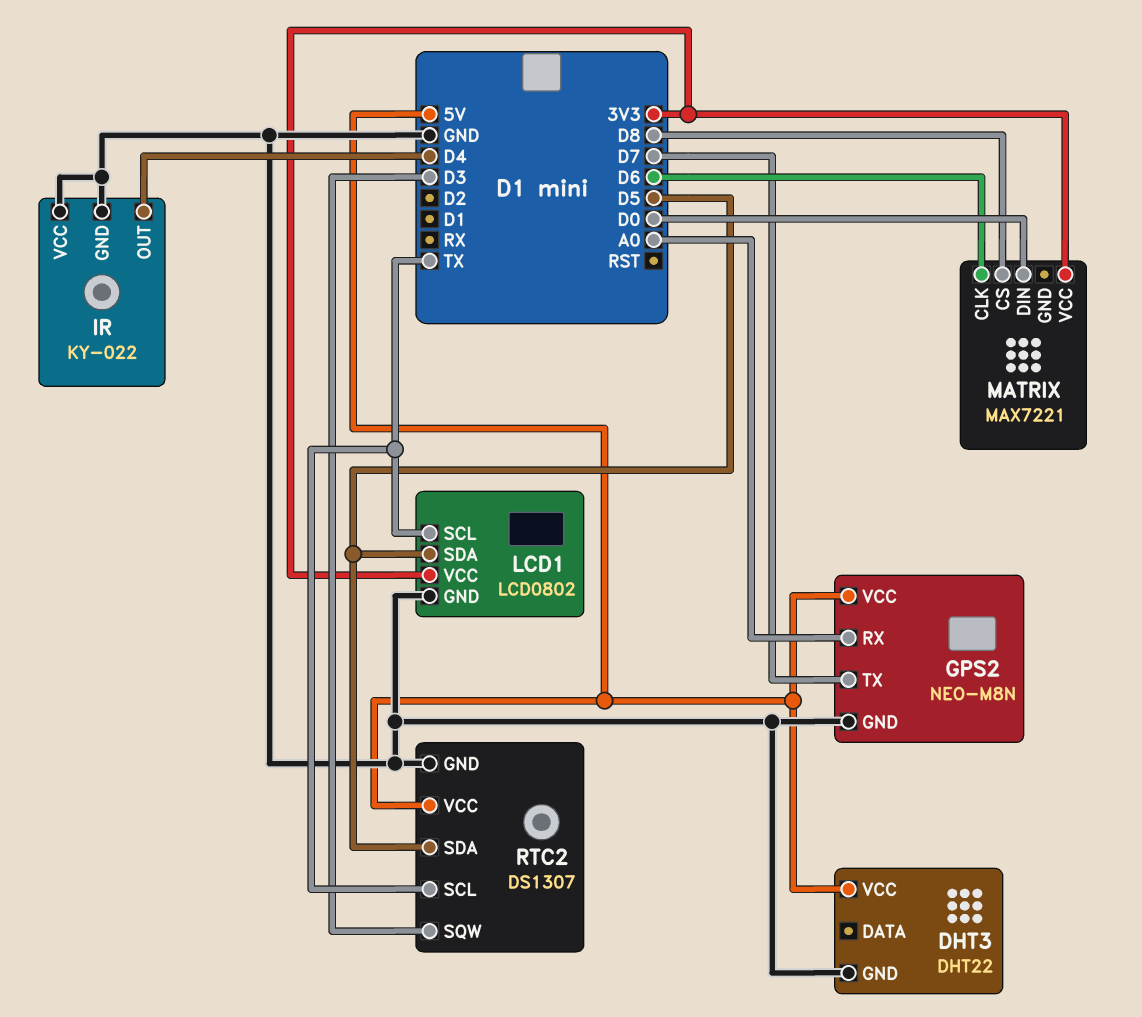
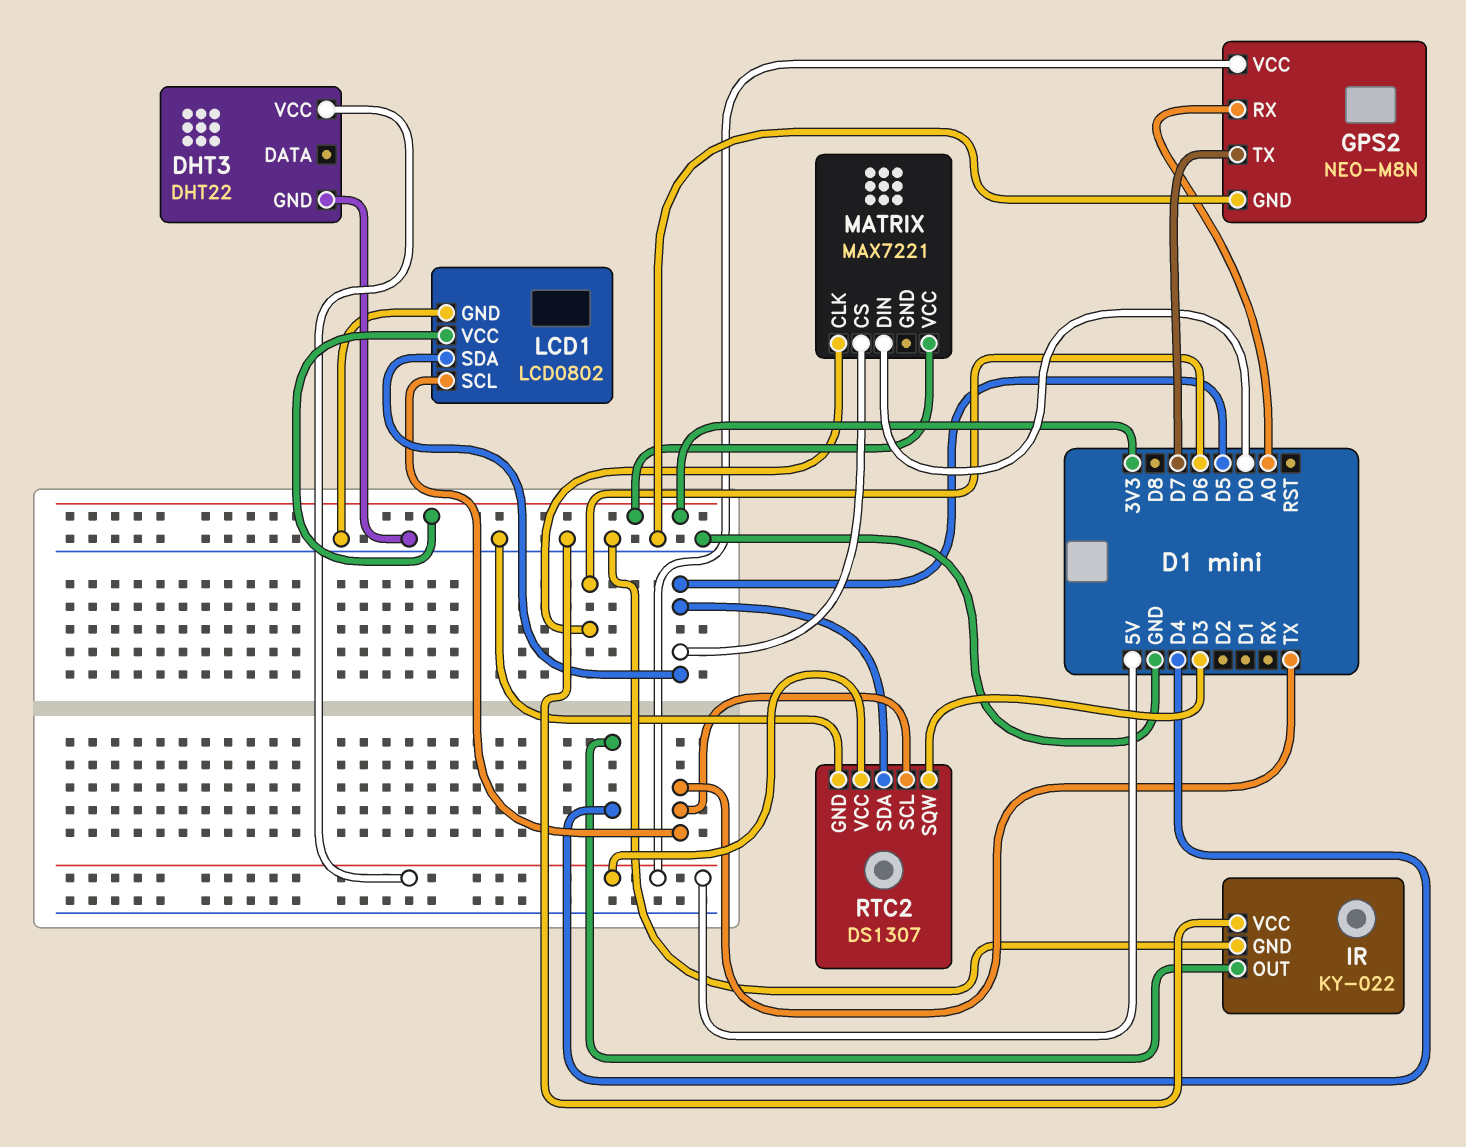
MATRIX pin CS: D8 -> D5

